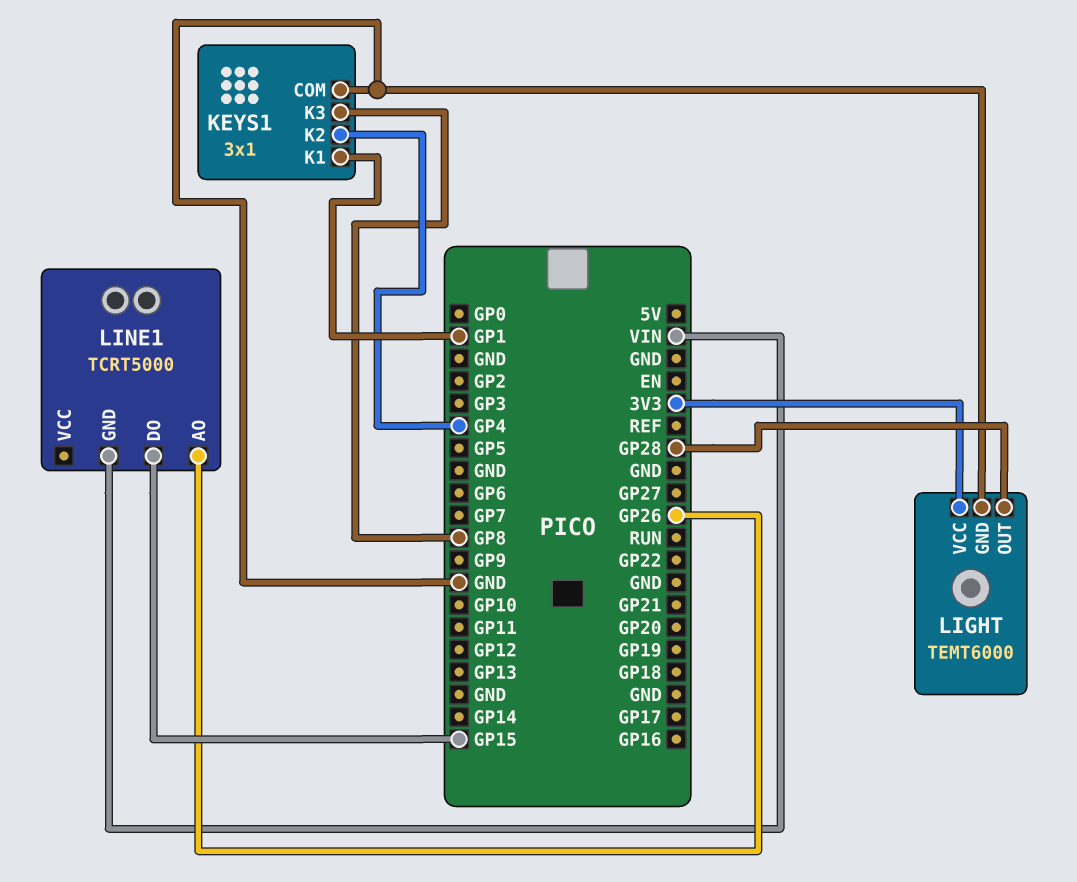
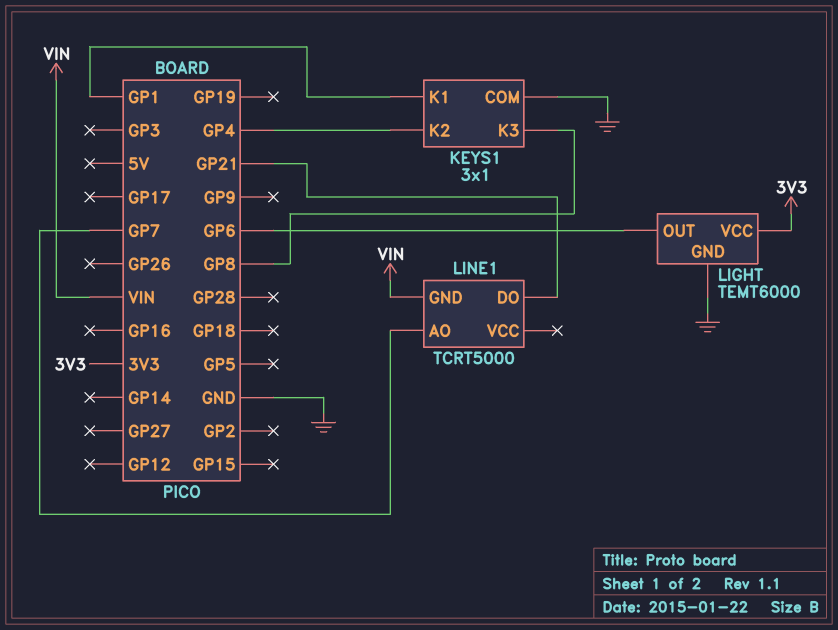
LIGHT pin OUT: GP28 -> GP6
LINE1 pin AO: GP26 -> GP7
LINE1 pin DO: GP15 -> GP21

